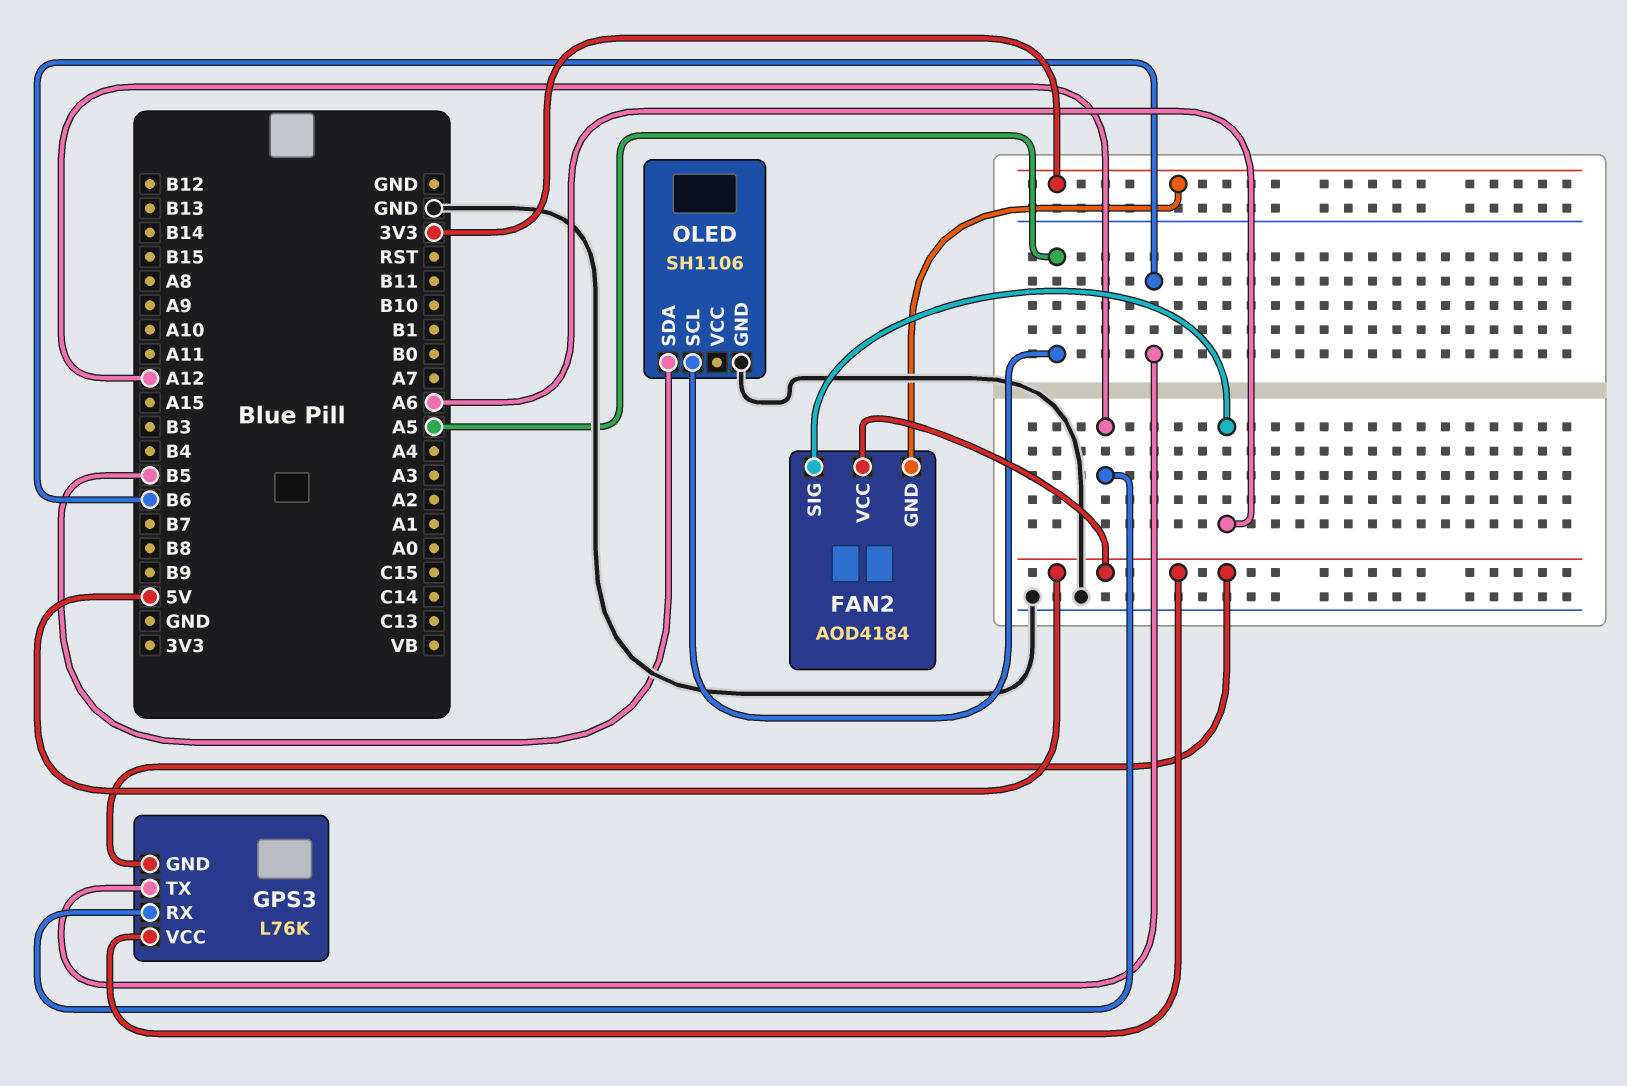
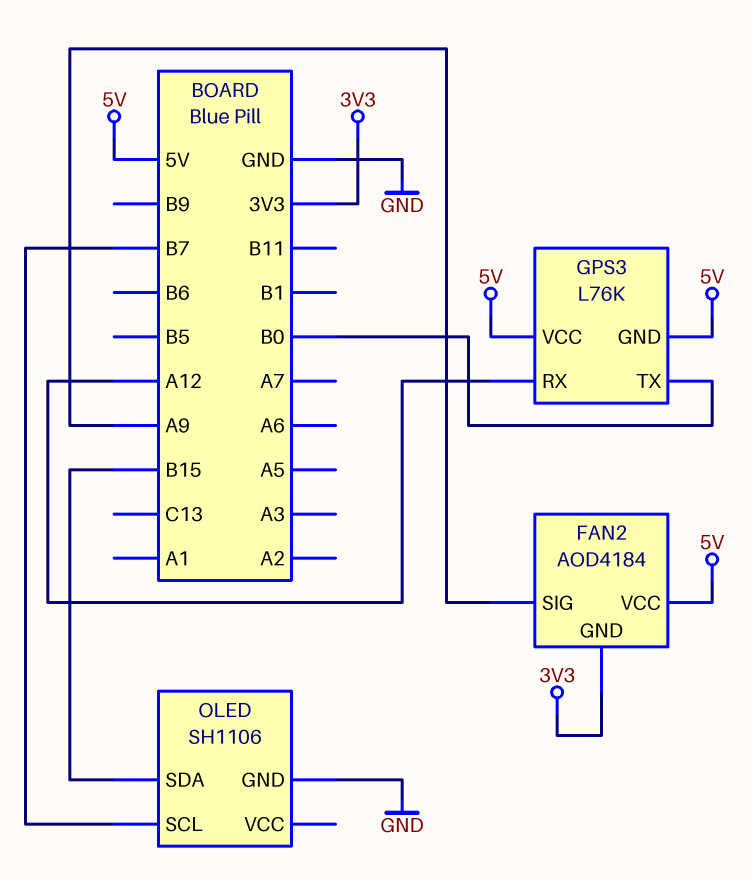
FAN2 pin SIG: A6 -> A9
GPS3 pin TX: B6 -> B0
OLED pin SCL: A5 -> B7
OLED pin SDA: B5 -> B15

